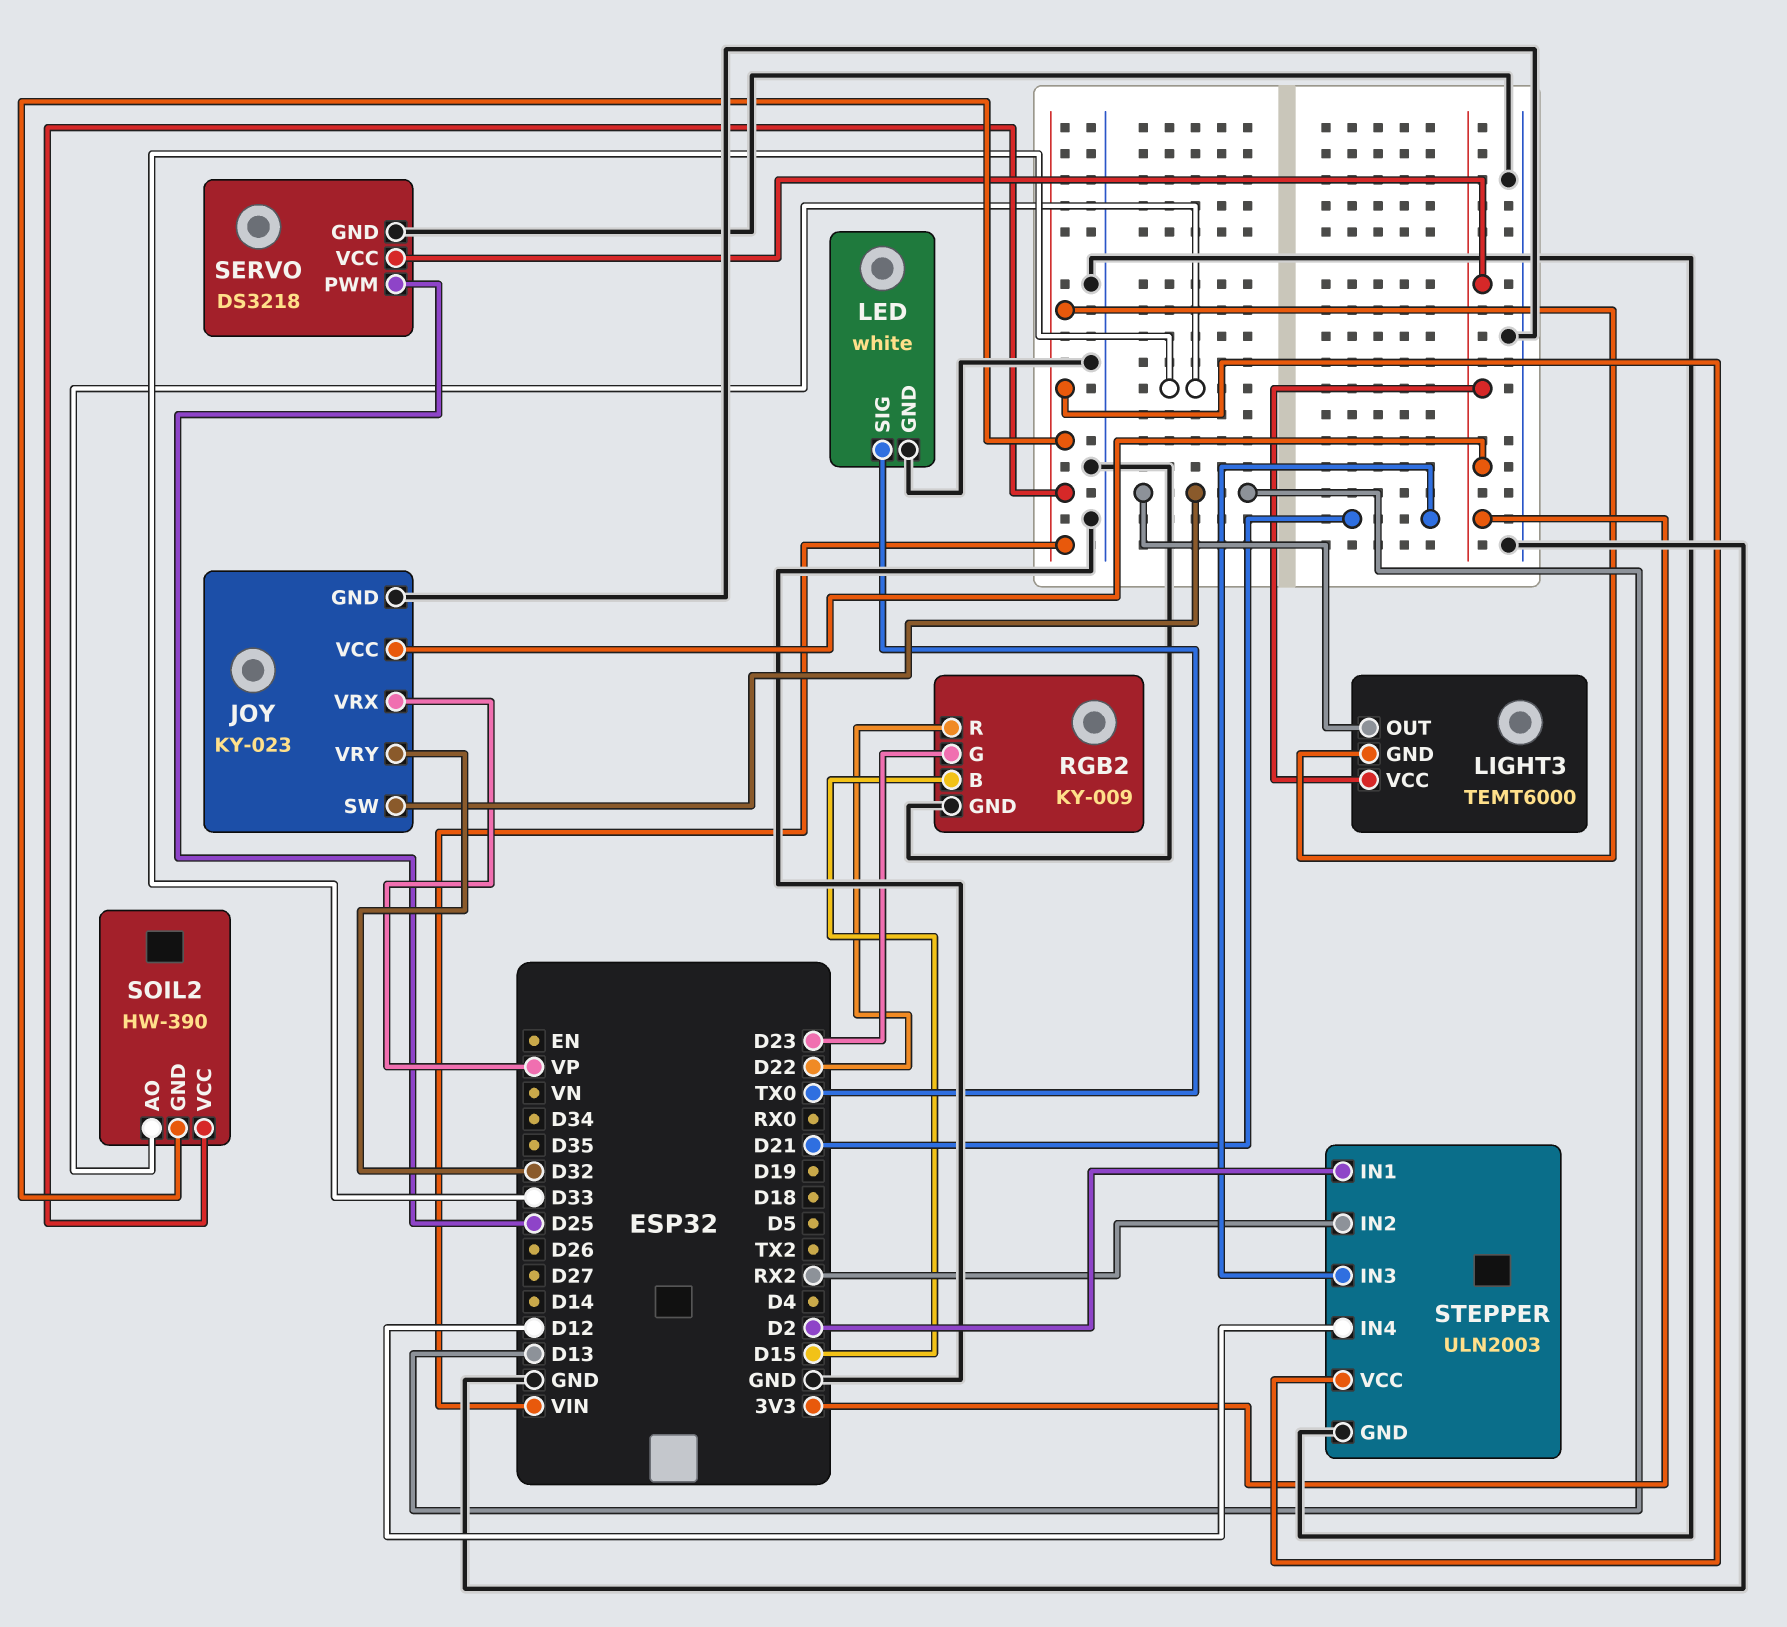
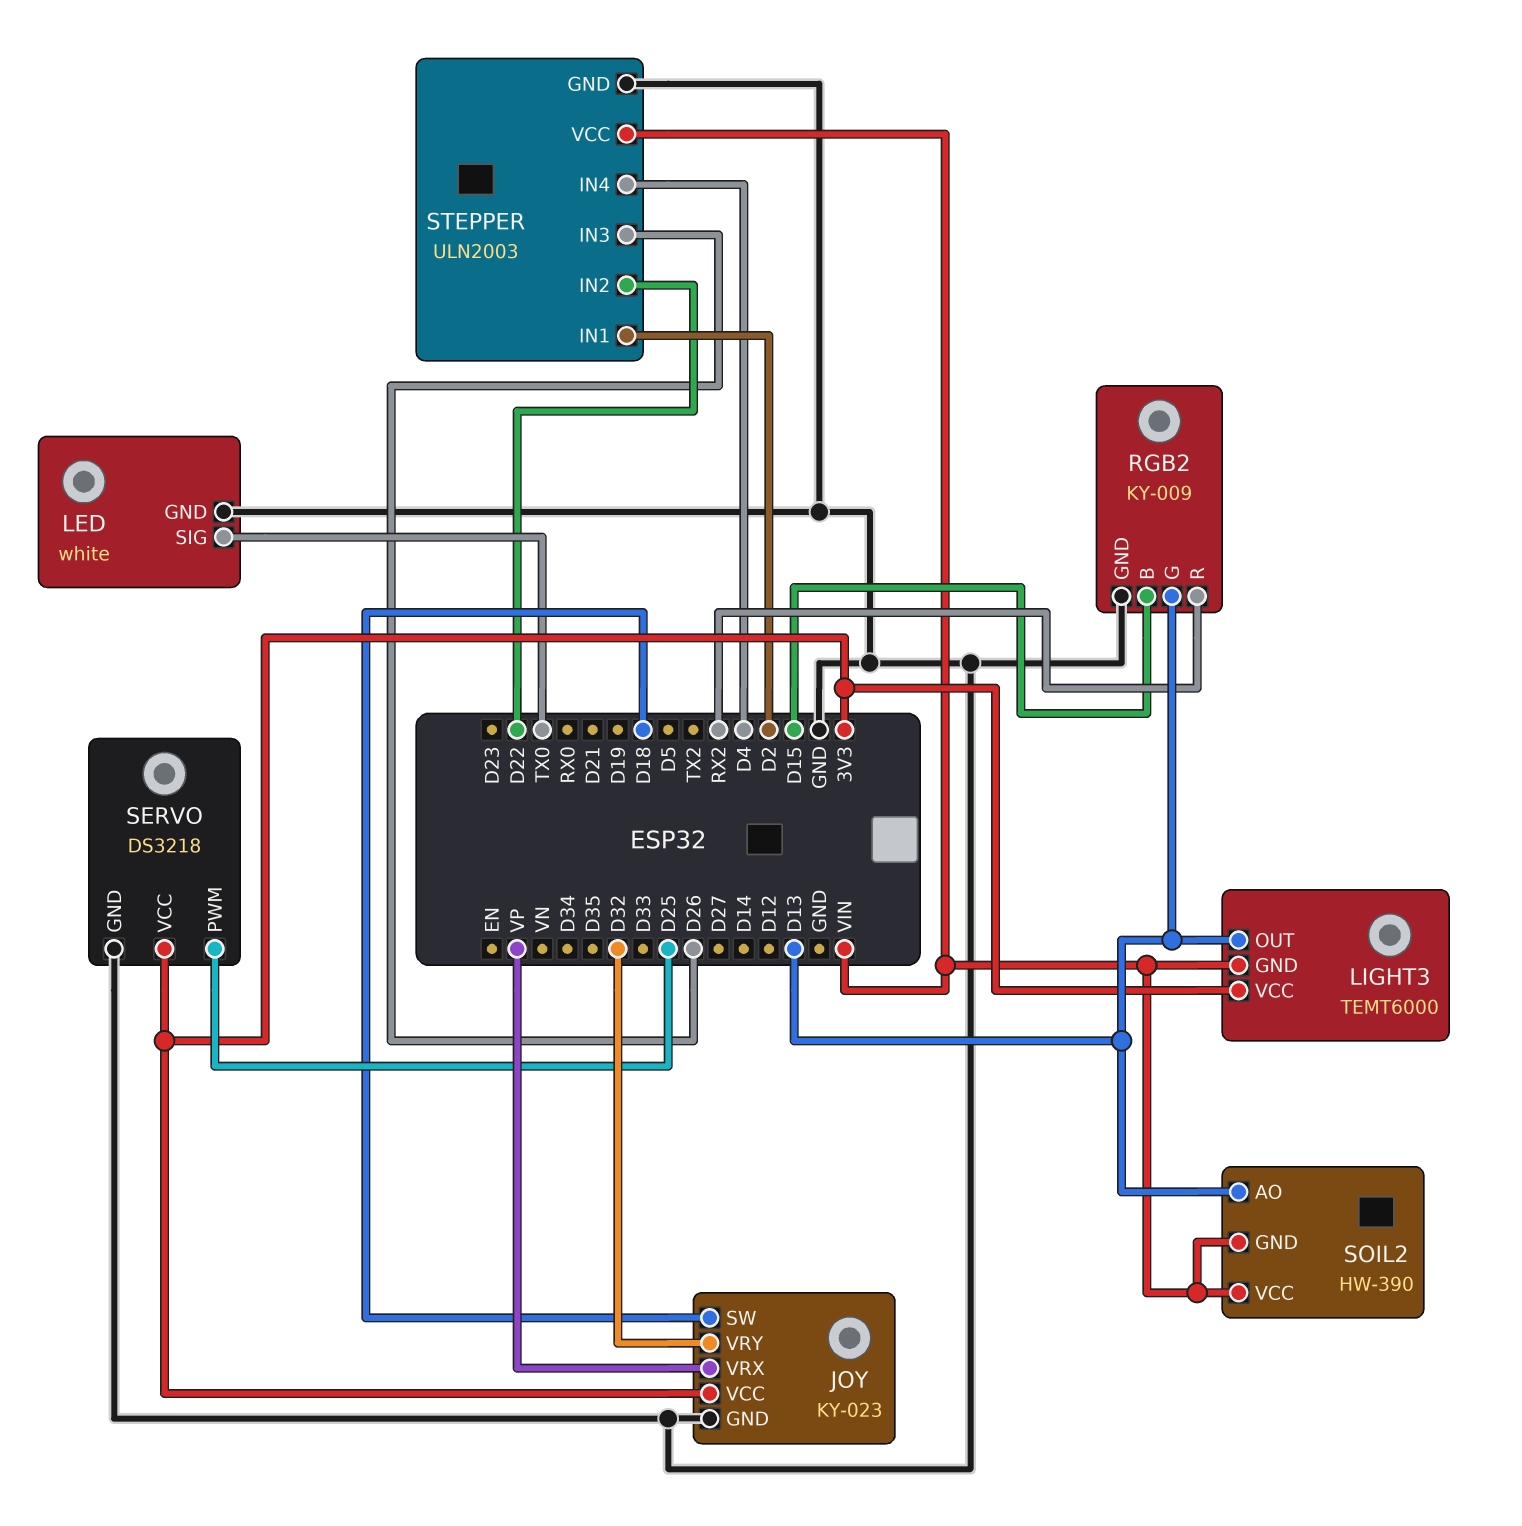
JOY pin SW: D13 -> D18
RGB2 pin G: D23 -> D13
RGB2 pin R: D22 -> RX2
SOIL2 pin AO: D33 -> D13
STEPPER pin IN2: RX2 -> D22
STEPPER pin IN3: D21 -> D26
STEPPER pin IN4: D12 -> D4

